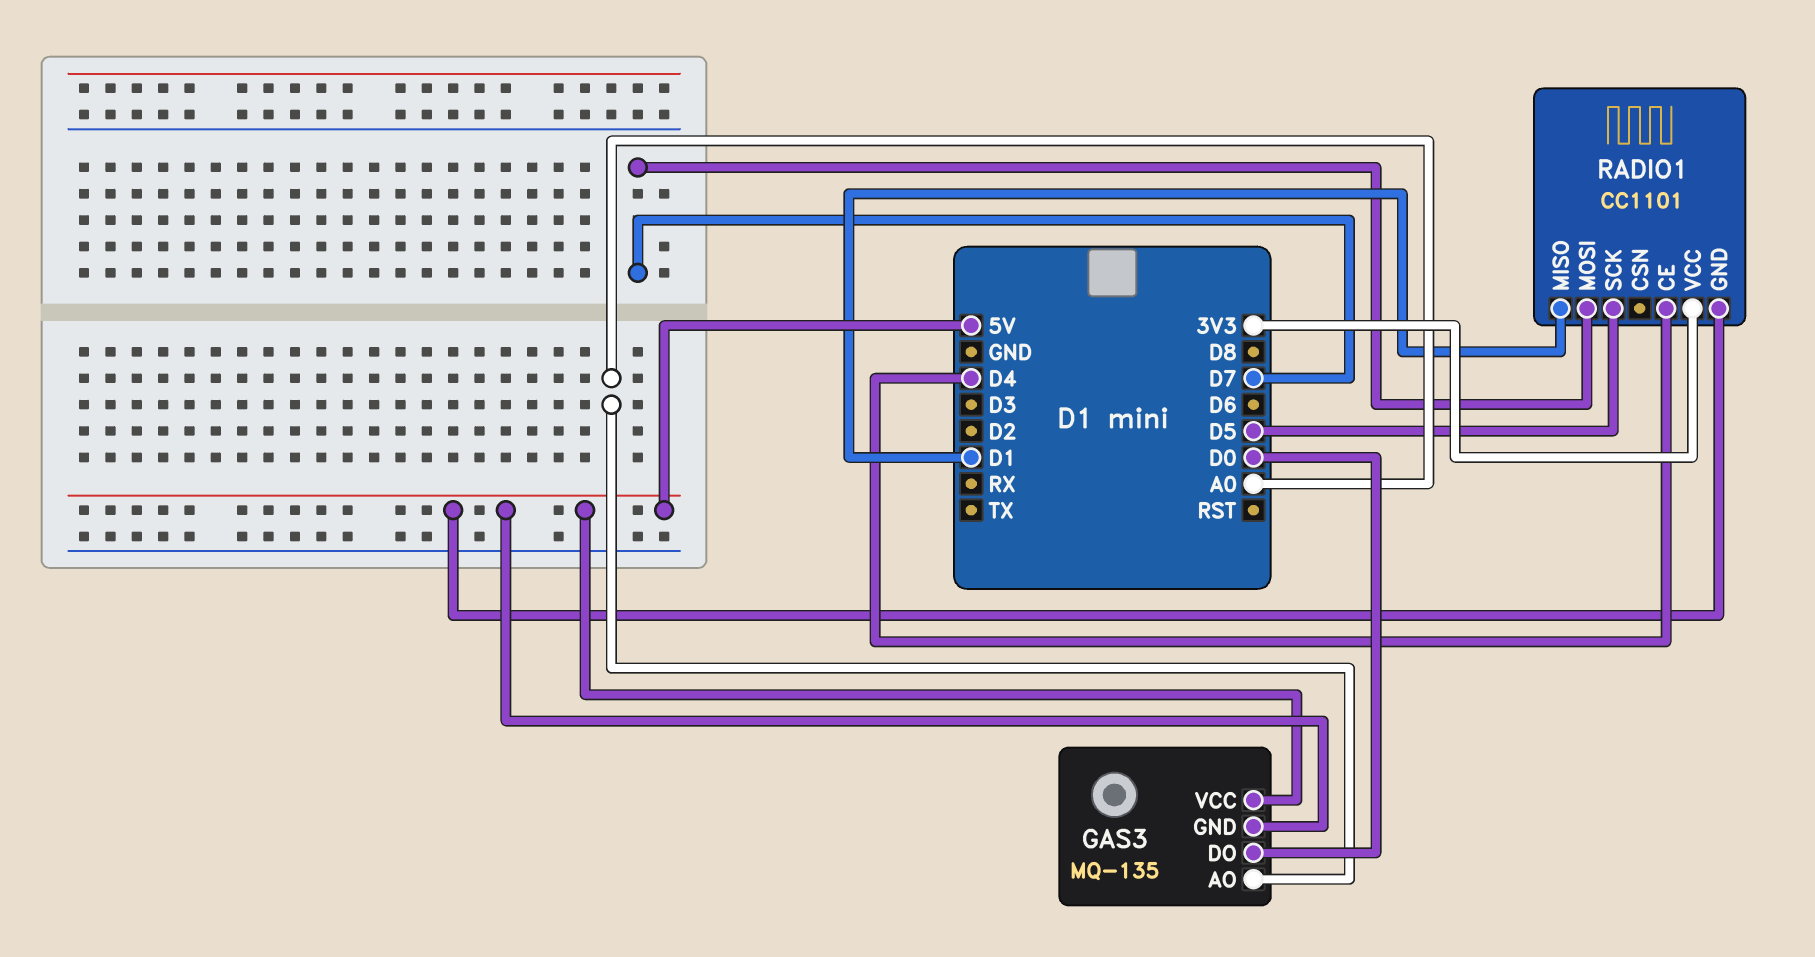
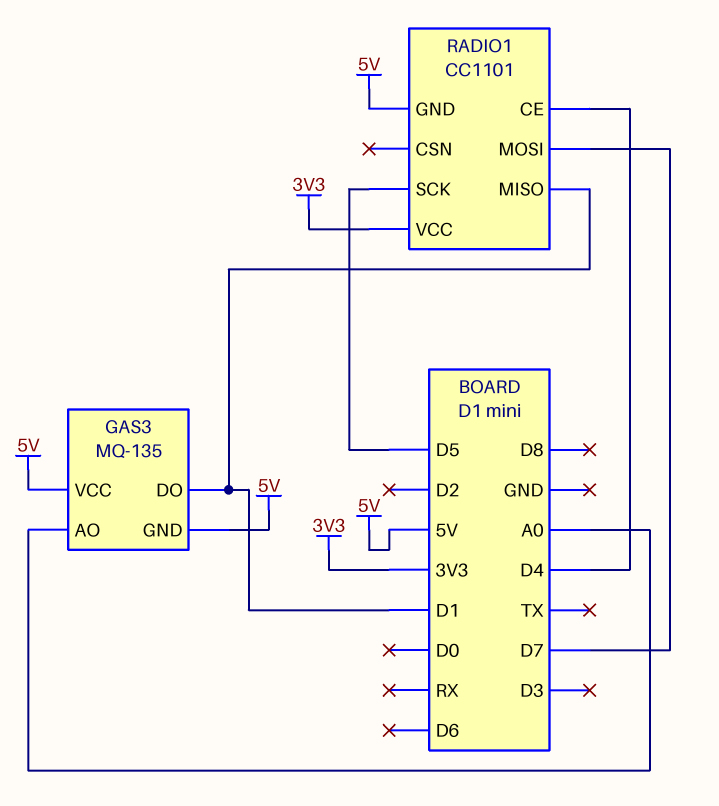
GAS3 pin DO: D0 -> D1

